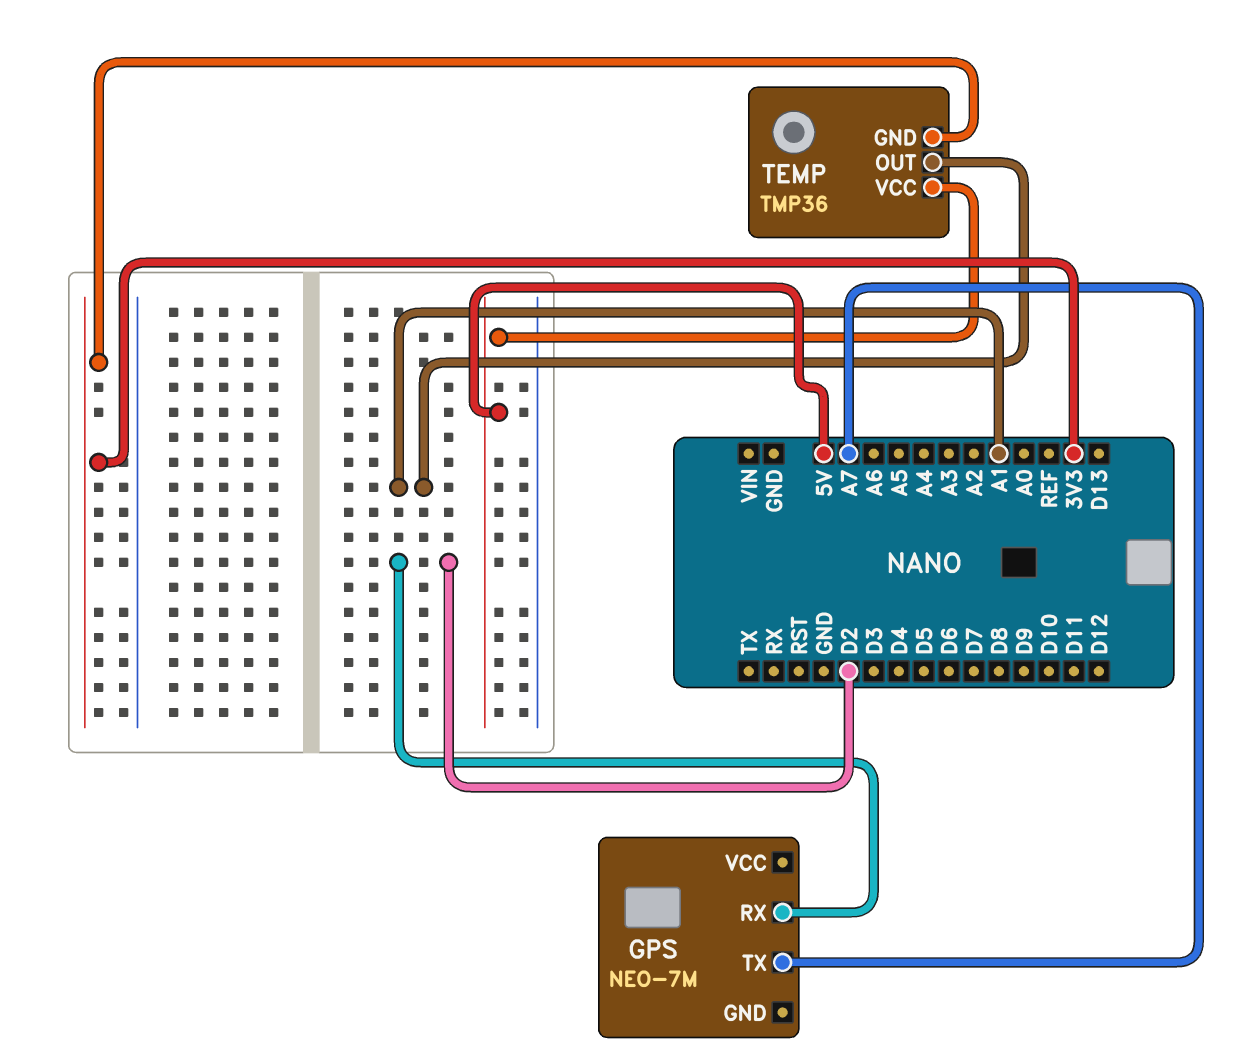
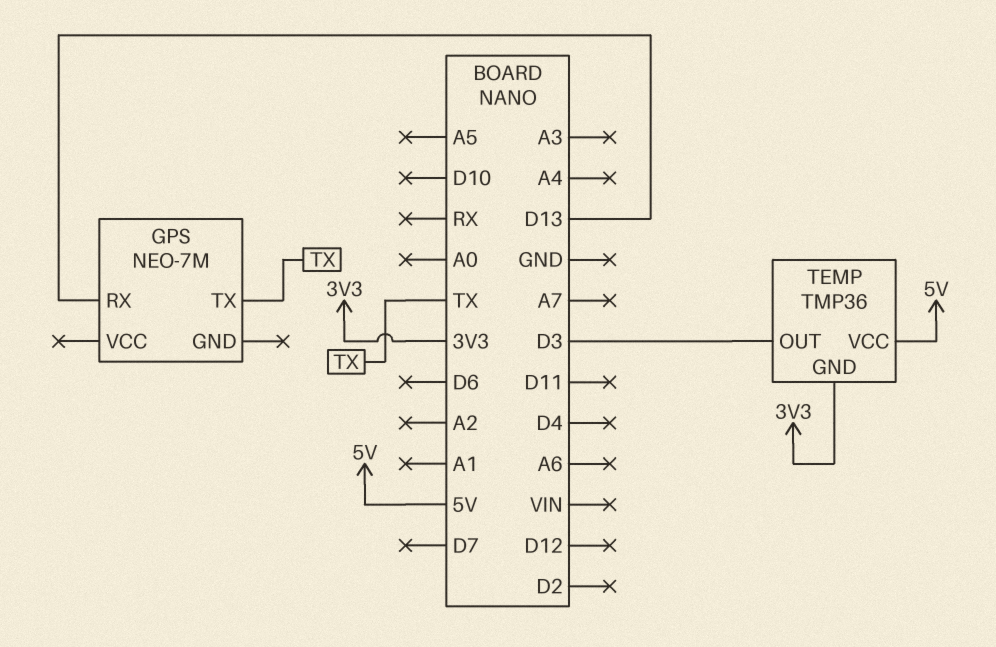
GPS pin RX: D2 -> D13
GPS pin TX: A7 -> TX
TEMP pin OUT: A1 -> D3

